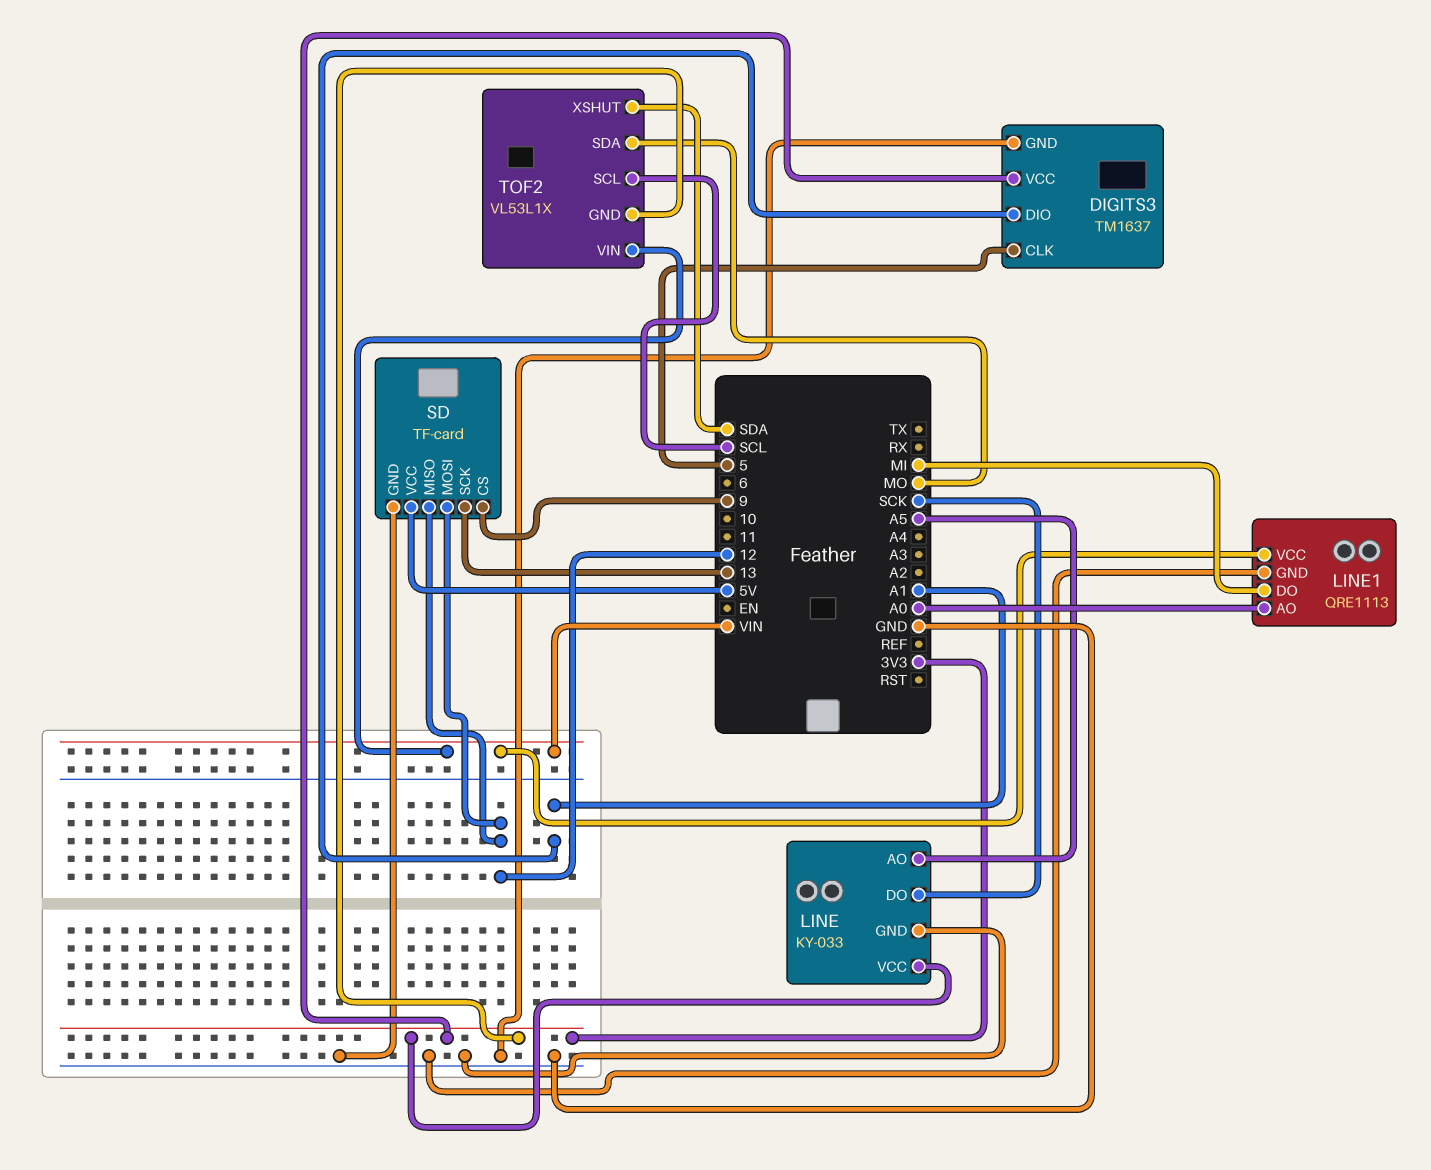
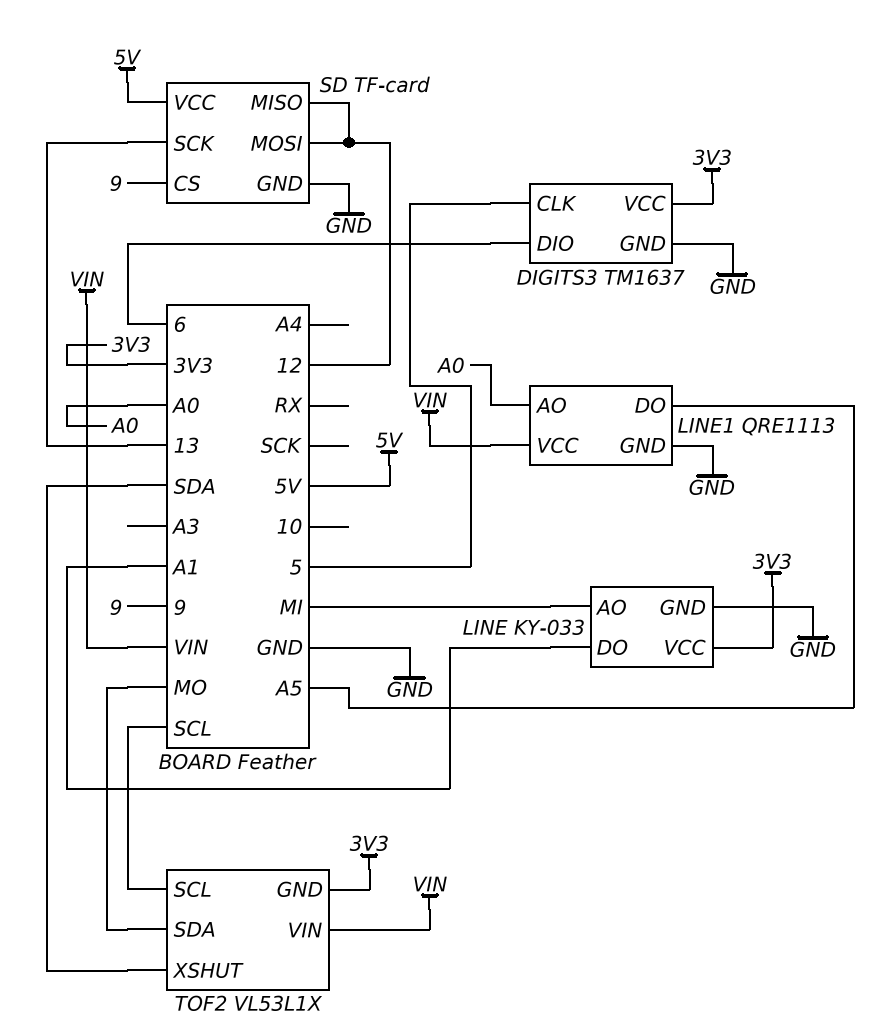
DIGITS3 pin DIO: A1 -> 6
LINE pin AO: A5 -> MI
LINE pin DO: SCK -> A1
LINE1 pin DO: MI -> A5

